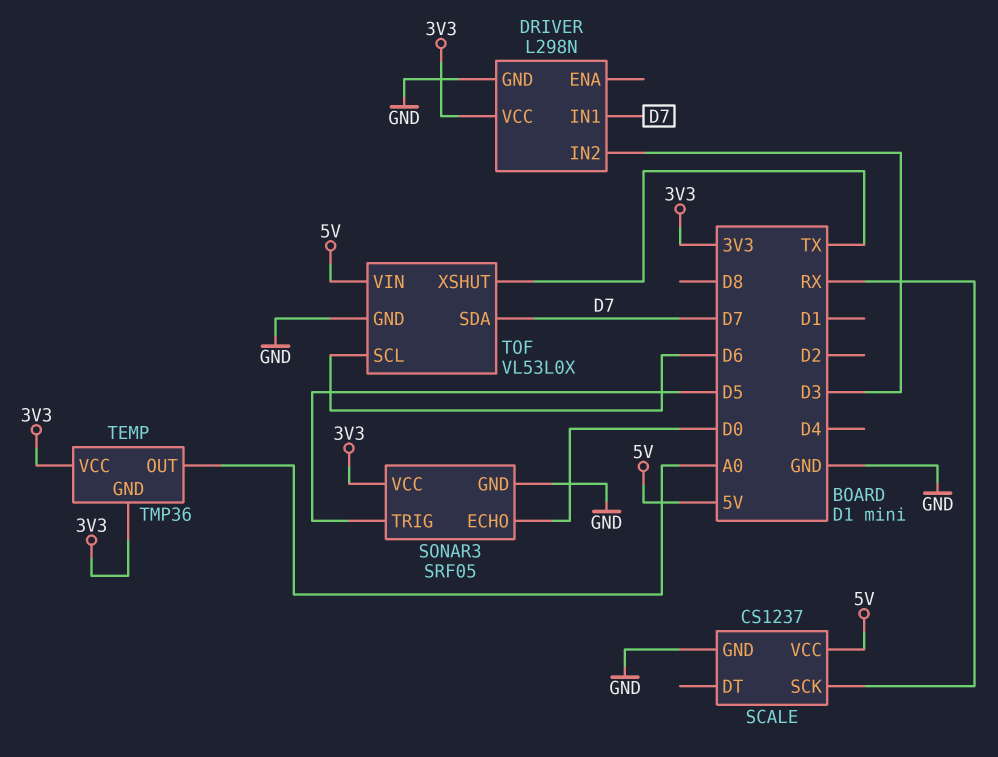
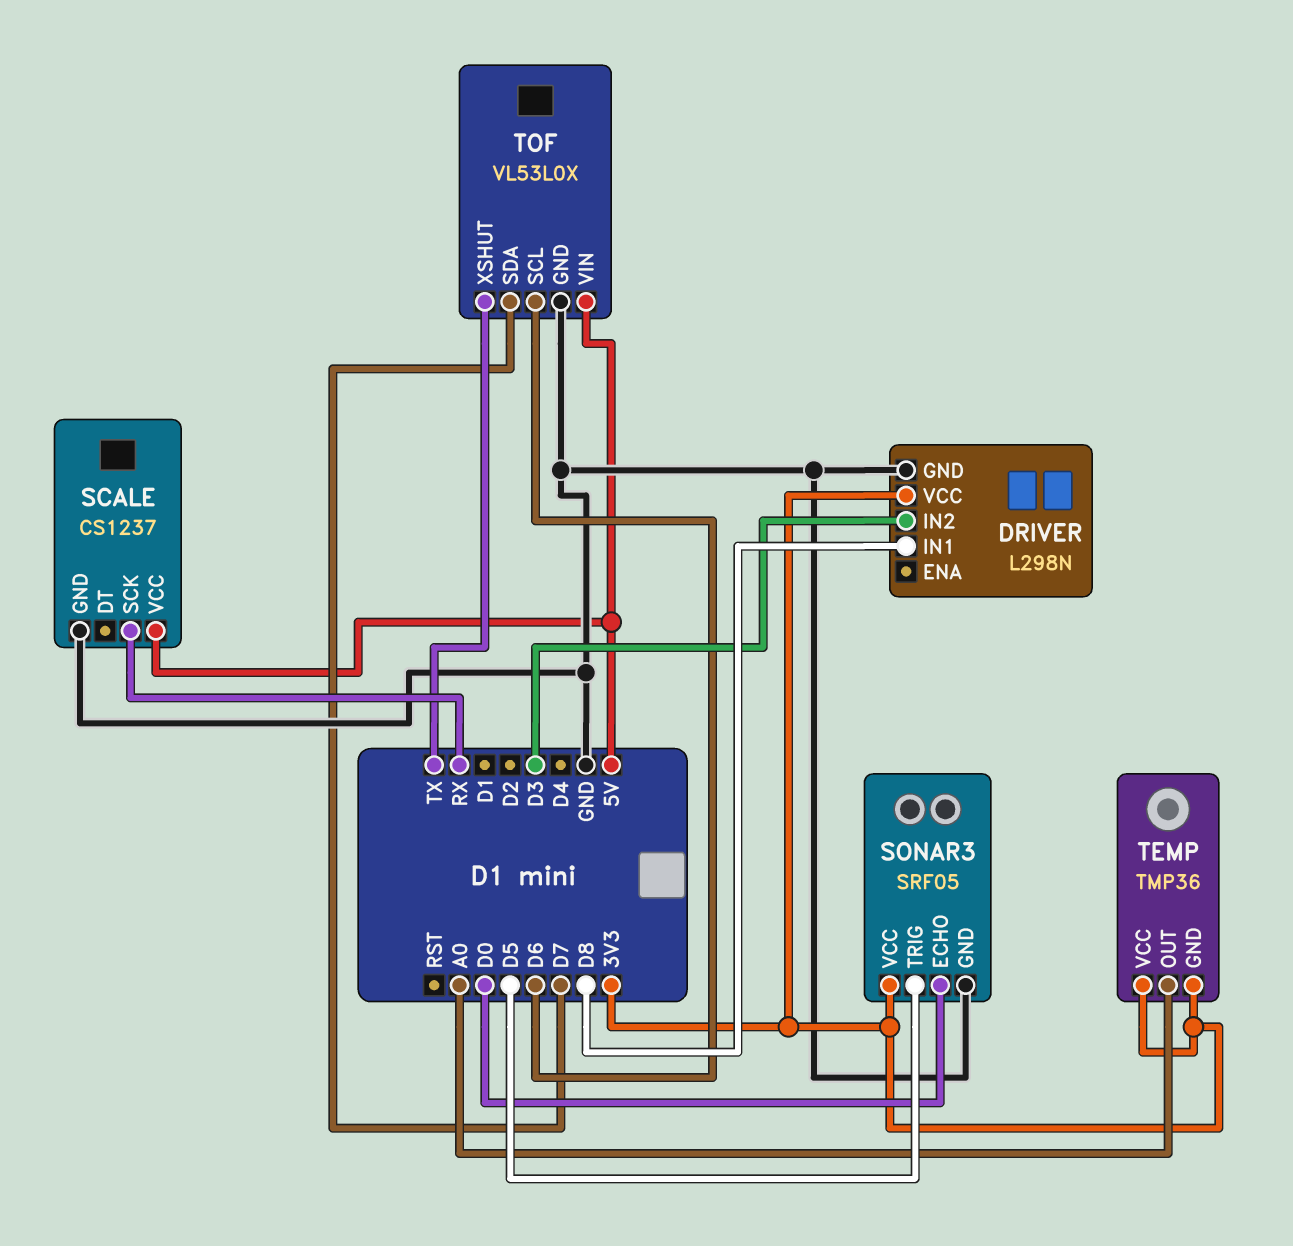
DRIVER pin IN1: D7 -> D8

